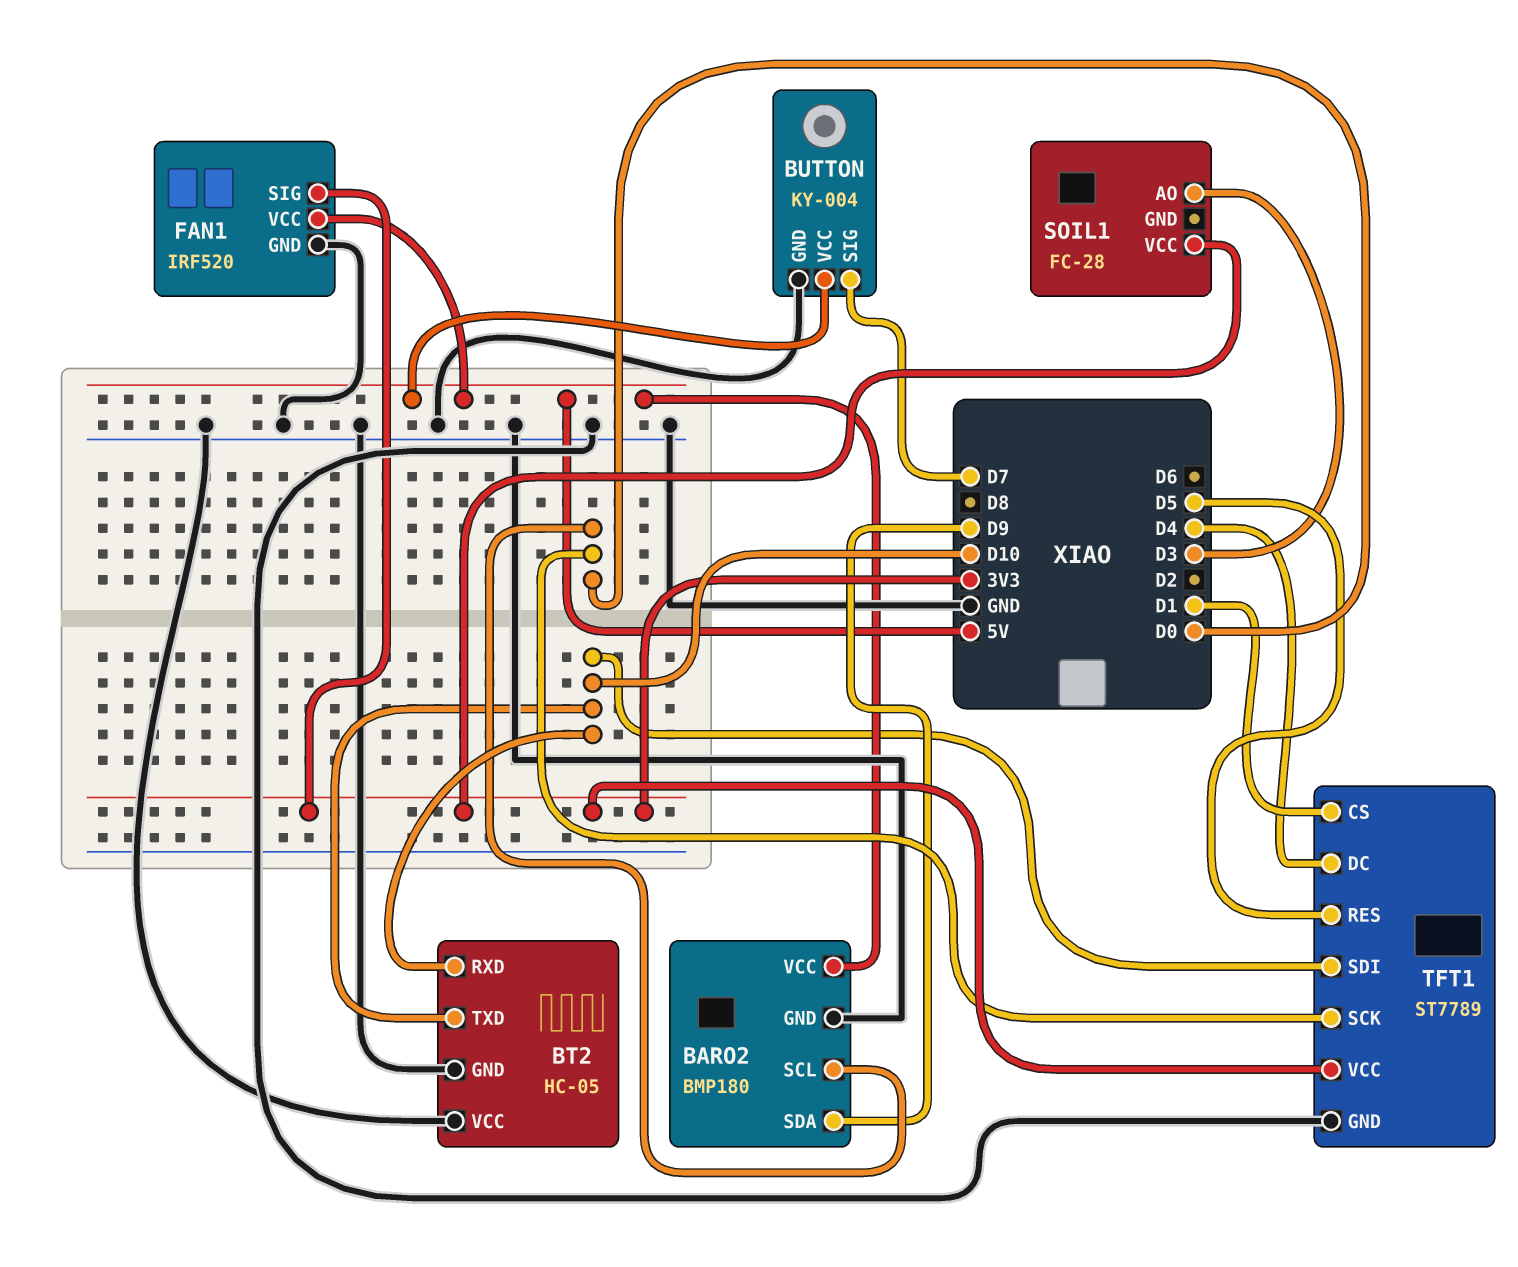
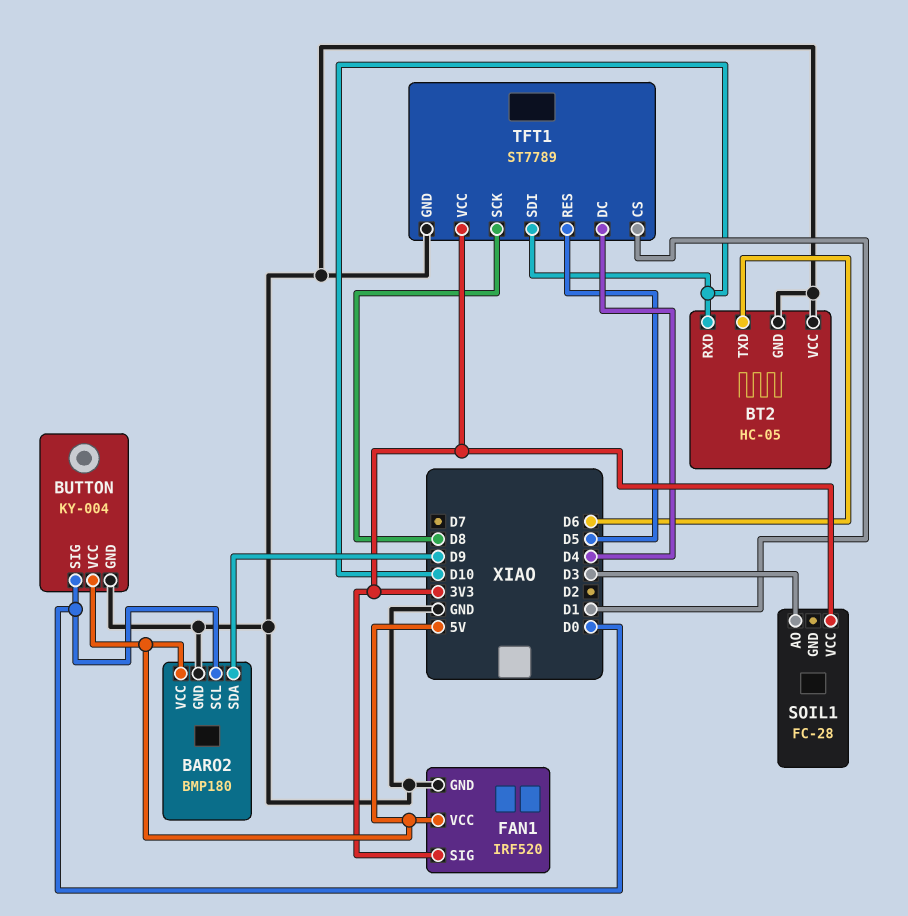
BT2 pin TXD: D10 -> D6
BUTTON pin SIG: D7 -> D0
TFT1 pin SCK: D0 -> D8

